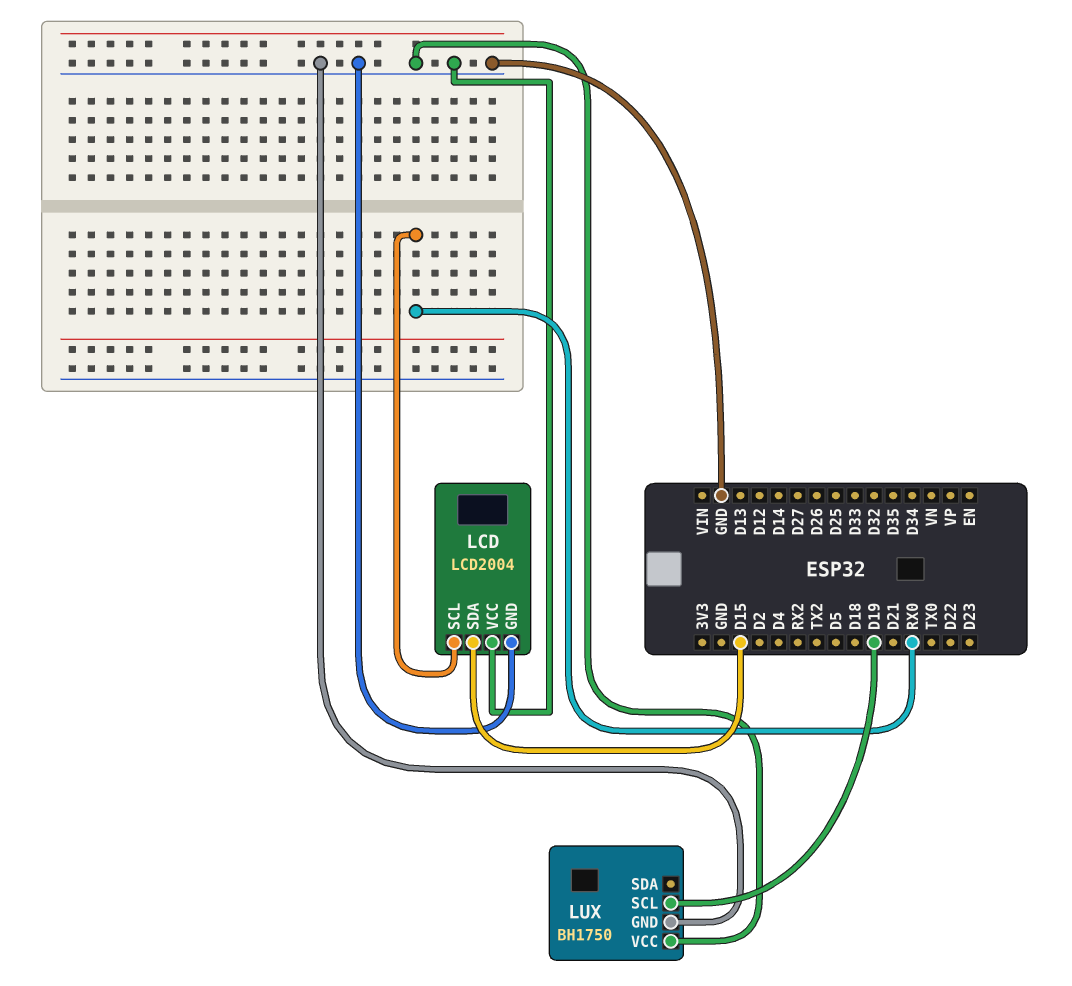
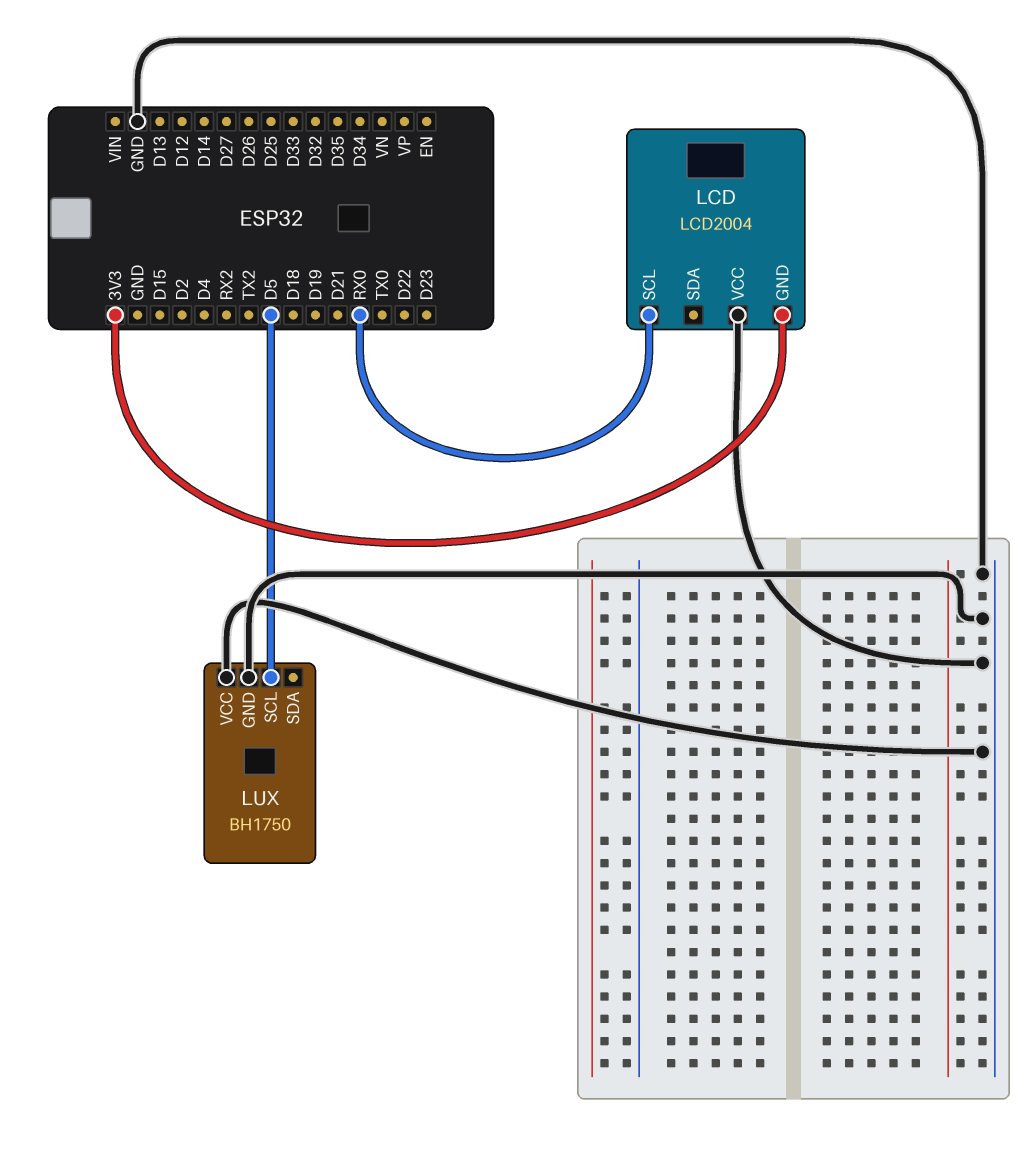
LCD pin GND: GND -> 3V3
LCD pin SDA: D15 -> none
LUX pin SCL: D19 -> D5

